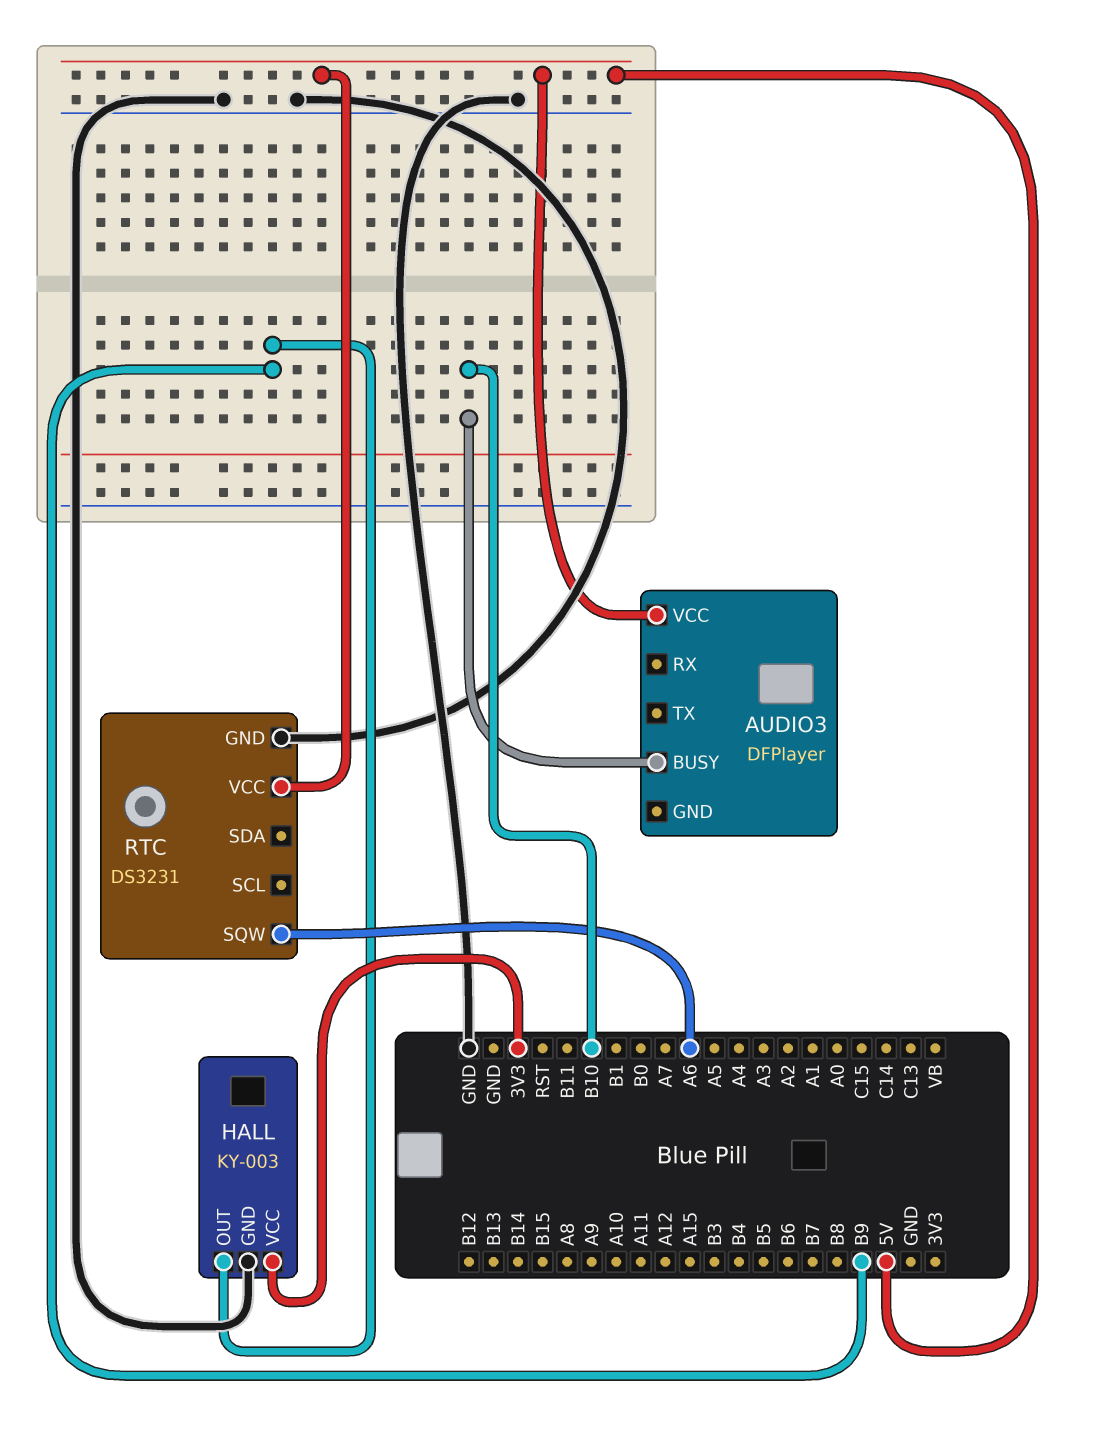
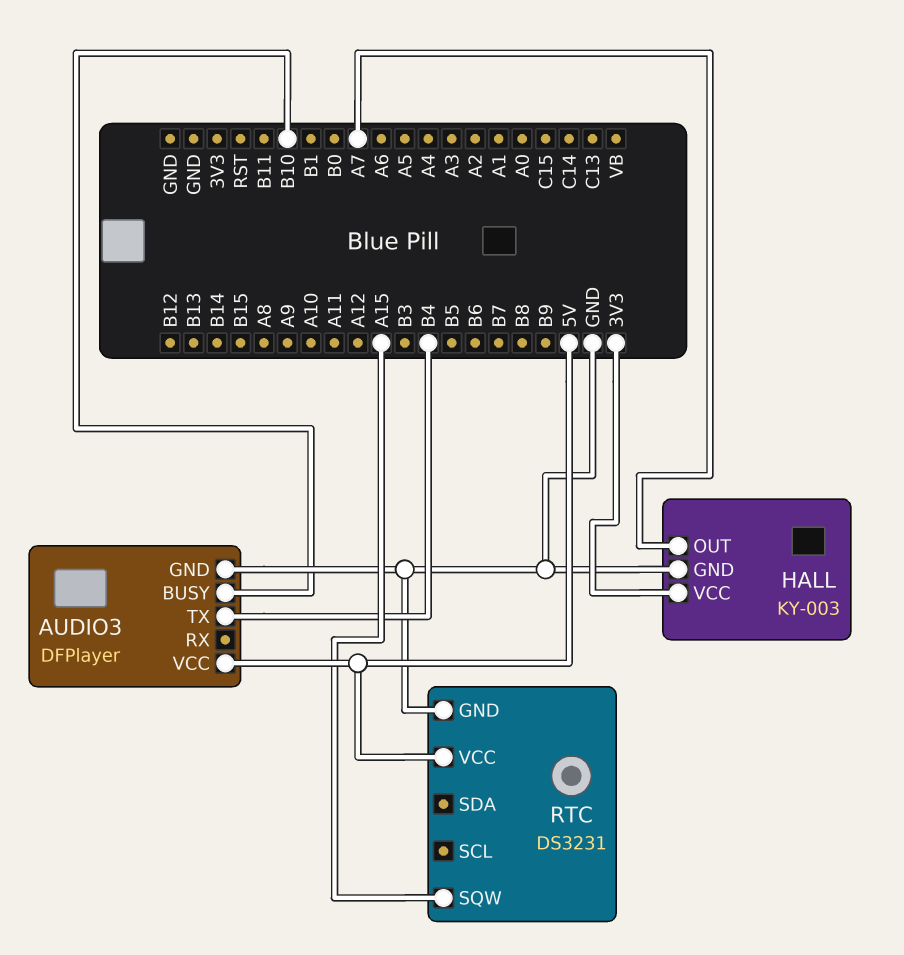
AUDIO3 pin GND: none -> GND
AUDIO3 pin TX: none -> B4
HALL pin OUT: B9 -> A7
RTC pin SQW: A6 -> A15

